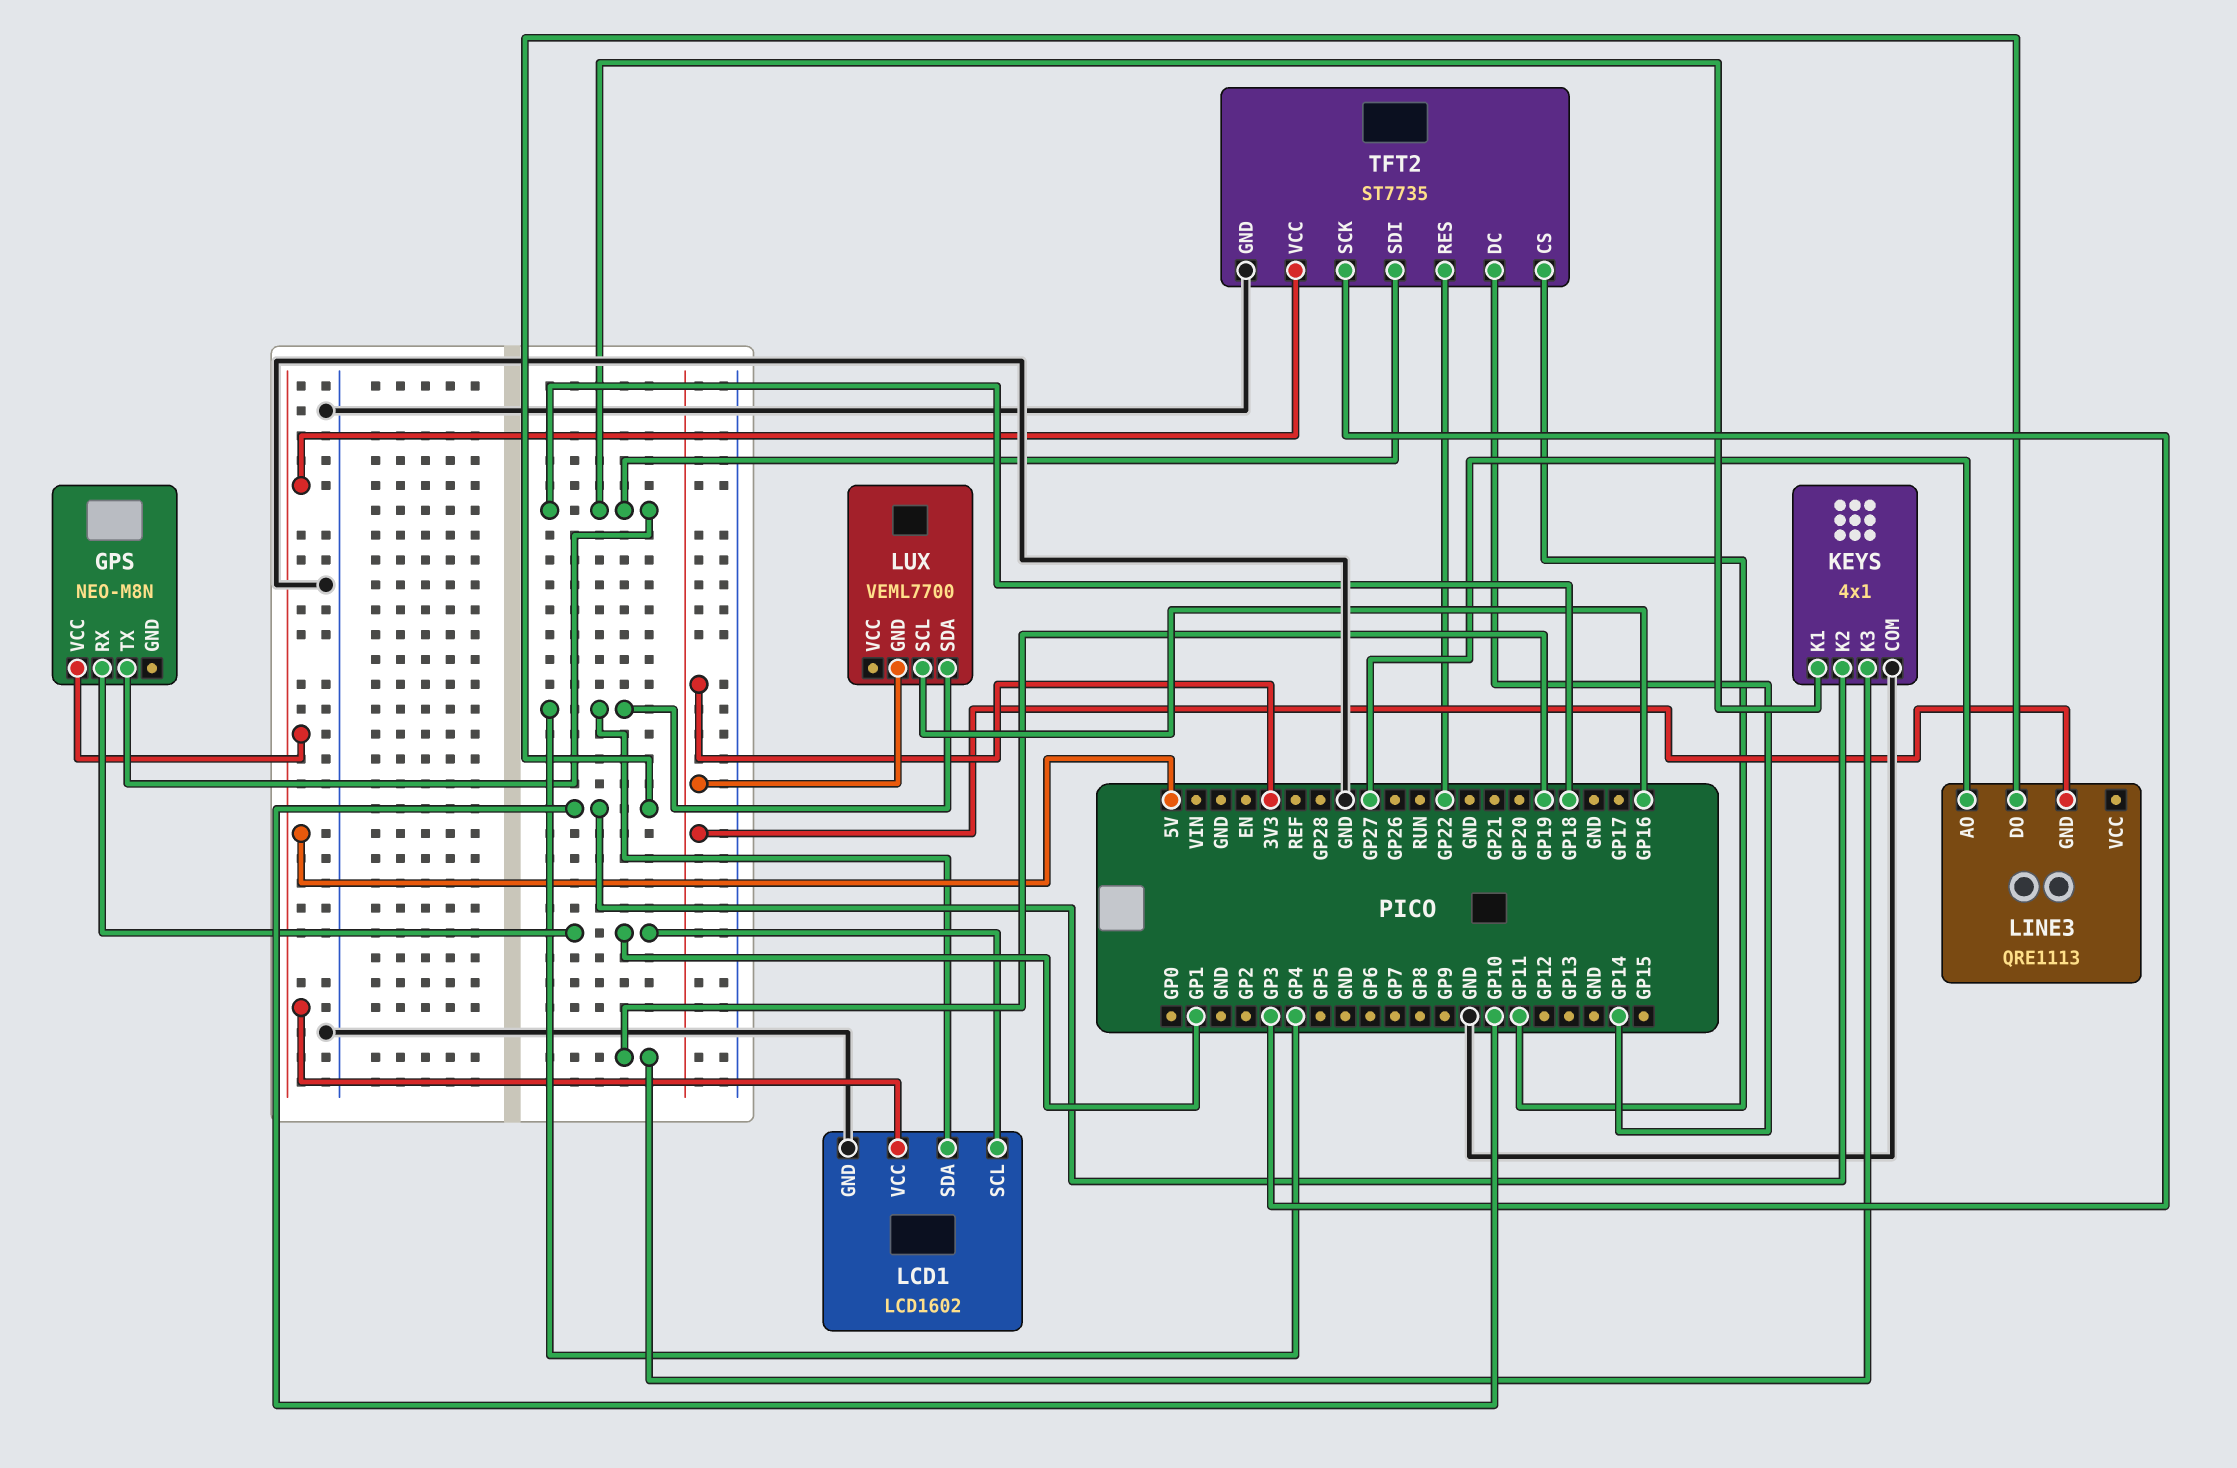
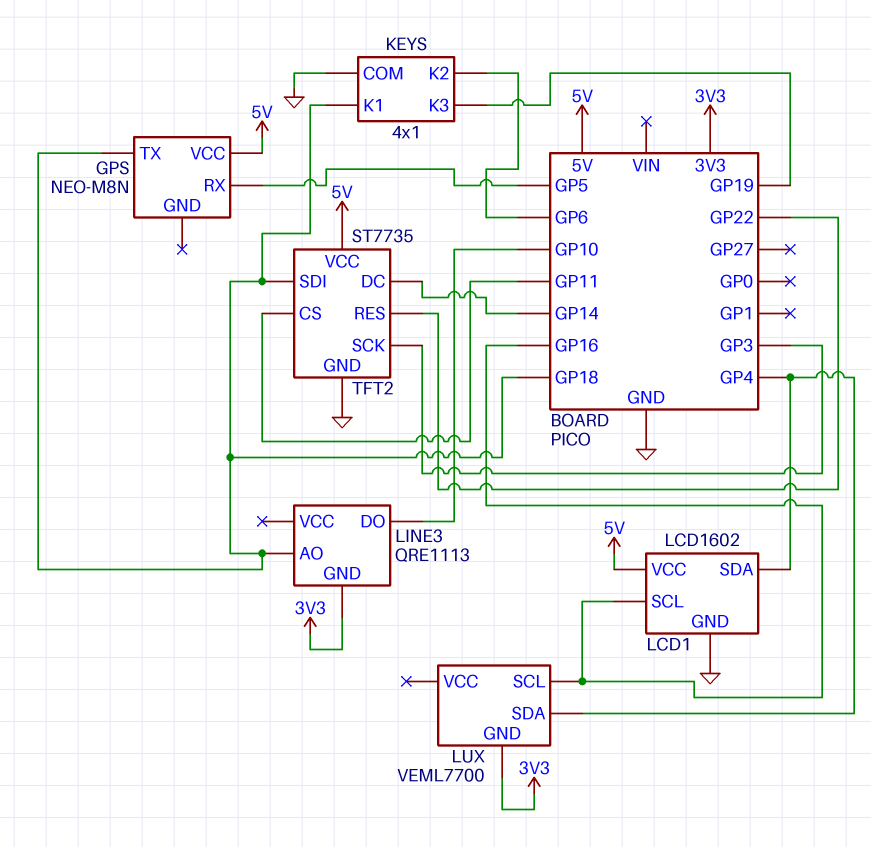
GPS pin RX: GP1 -> GP5
KEYS pin K2: GP10 -> GP6
LCD1 pin SCL: GP1 -> GP16
LINE3 pin AO: GP27 -> GP18

